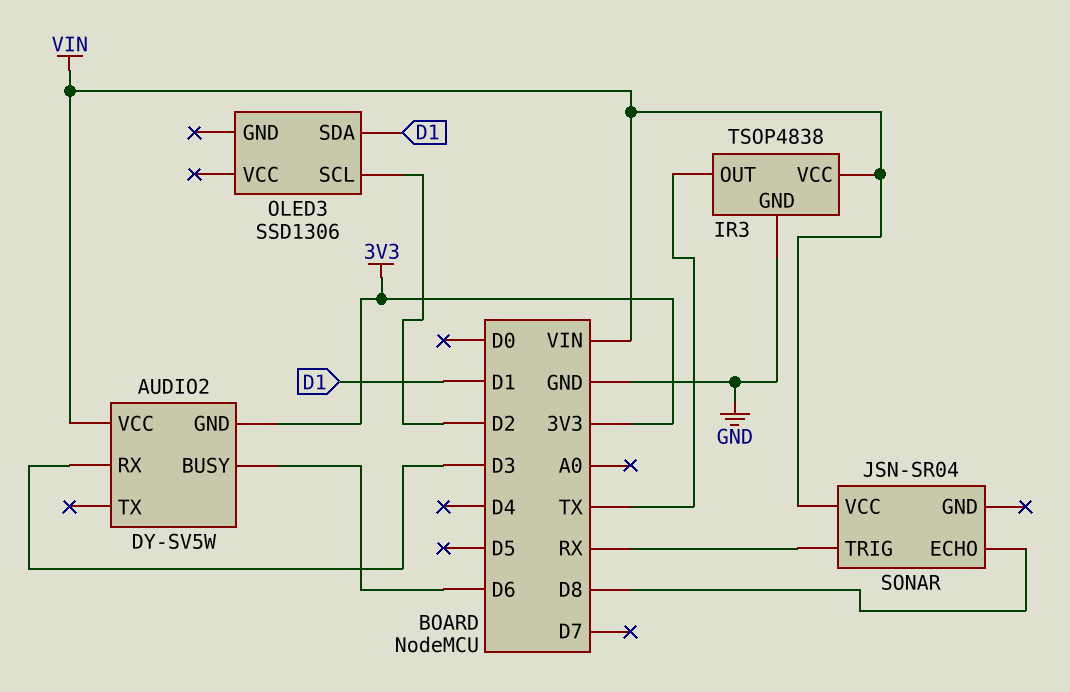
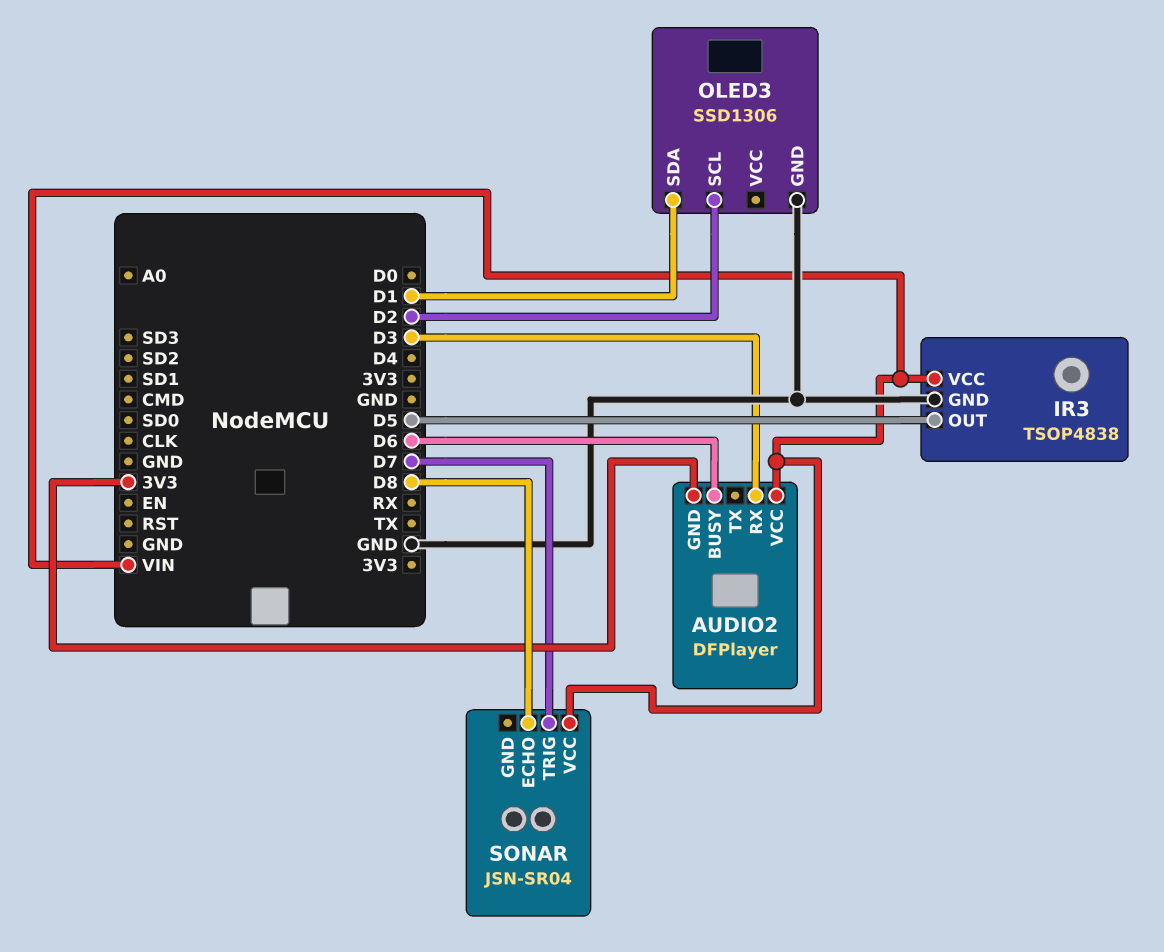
AUDIO2: DY-SV5W -> DFPlayer
IR3 pin OUT: TX -> D5
OLED3 pin GND: none -> GND
SONAR pin TRIG: RX -> D7

